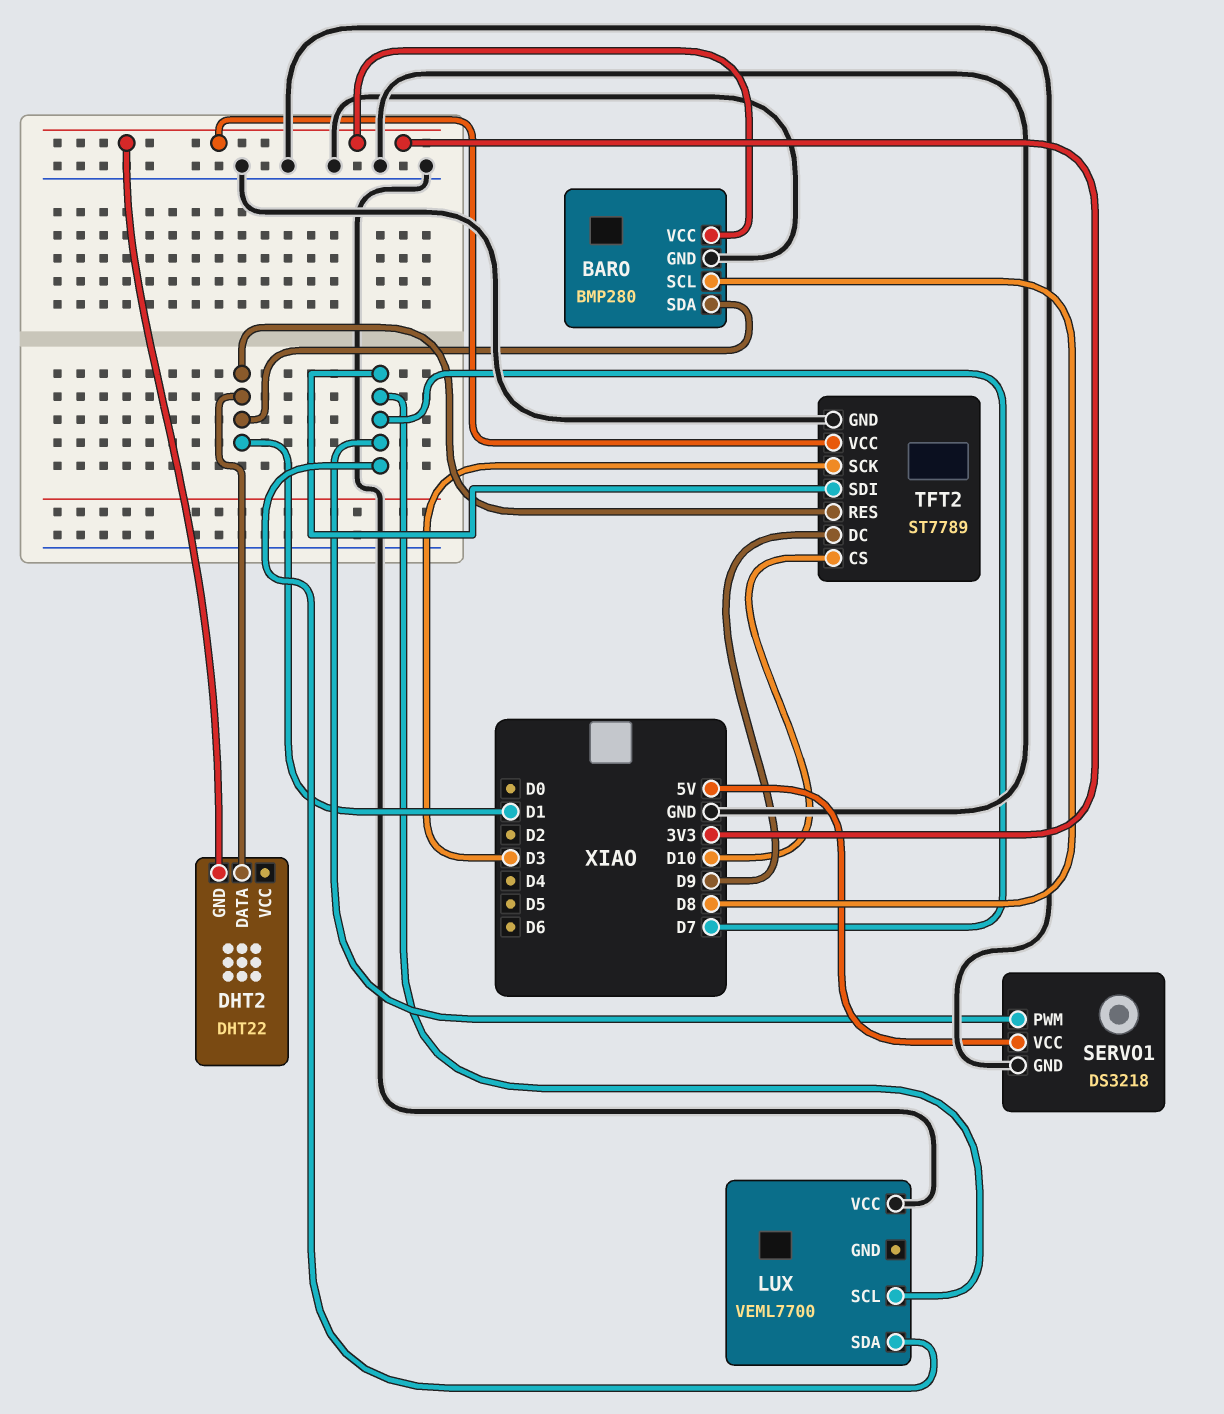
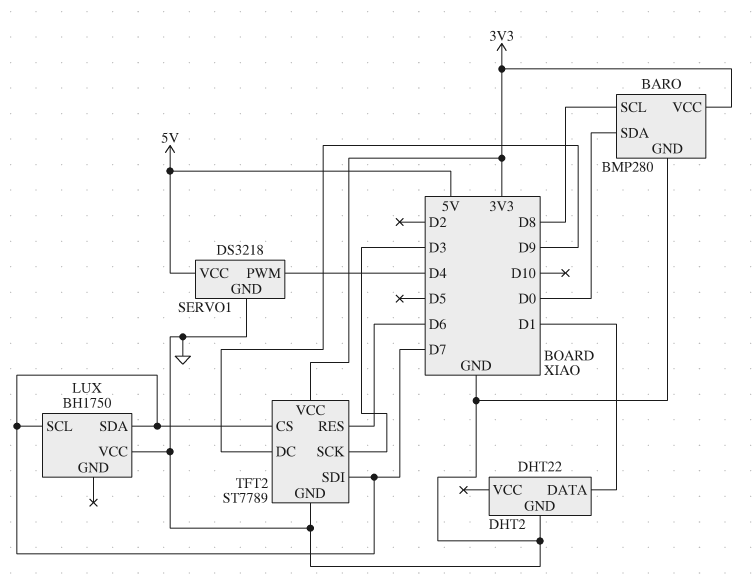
BARO pin SDA: D1 -> D0
DHT2 pin GND: 3V3 -> GND
LUX: VEML7700 -> BH1750
SERVO1 pin PWM: D7 -> D4
TFT2 pin CS: D10 -> D7
TFT2 pin RES: D1 -> D6

